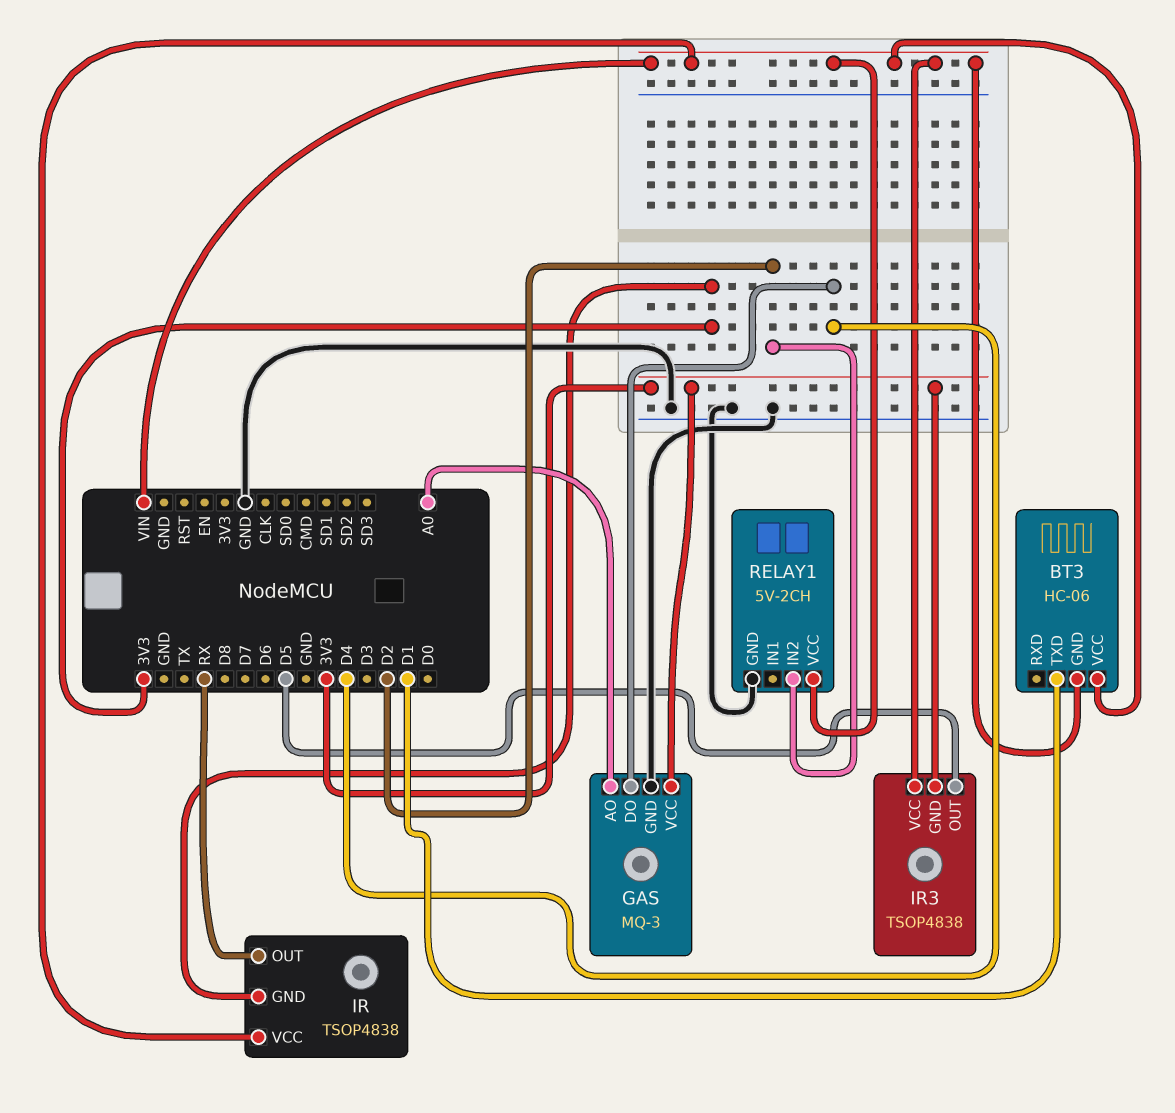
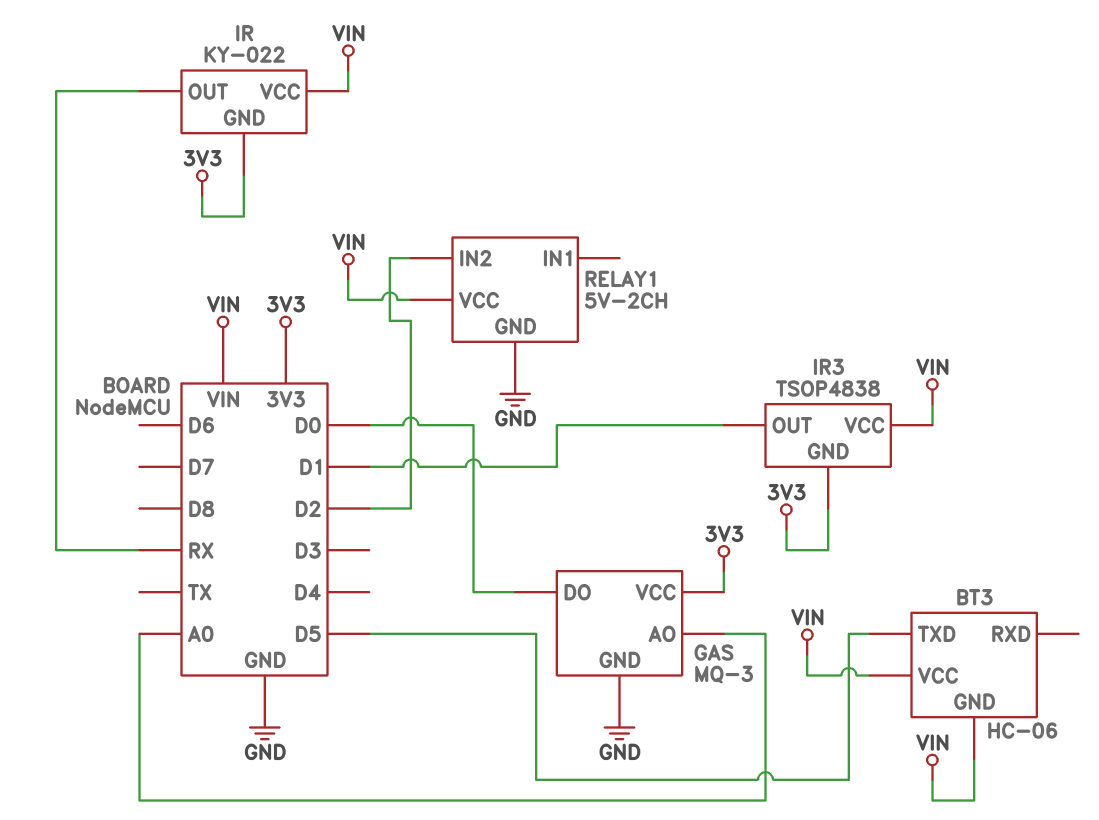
BT3 pin TXD: D1 -> D5
GAS pin DO: D4 -> D0
IR: TSOP4838 -> KY-022
IR3 pin OUT: D5 -> D1

